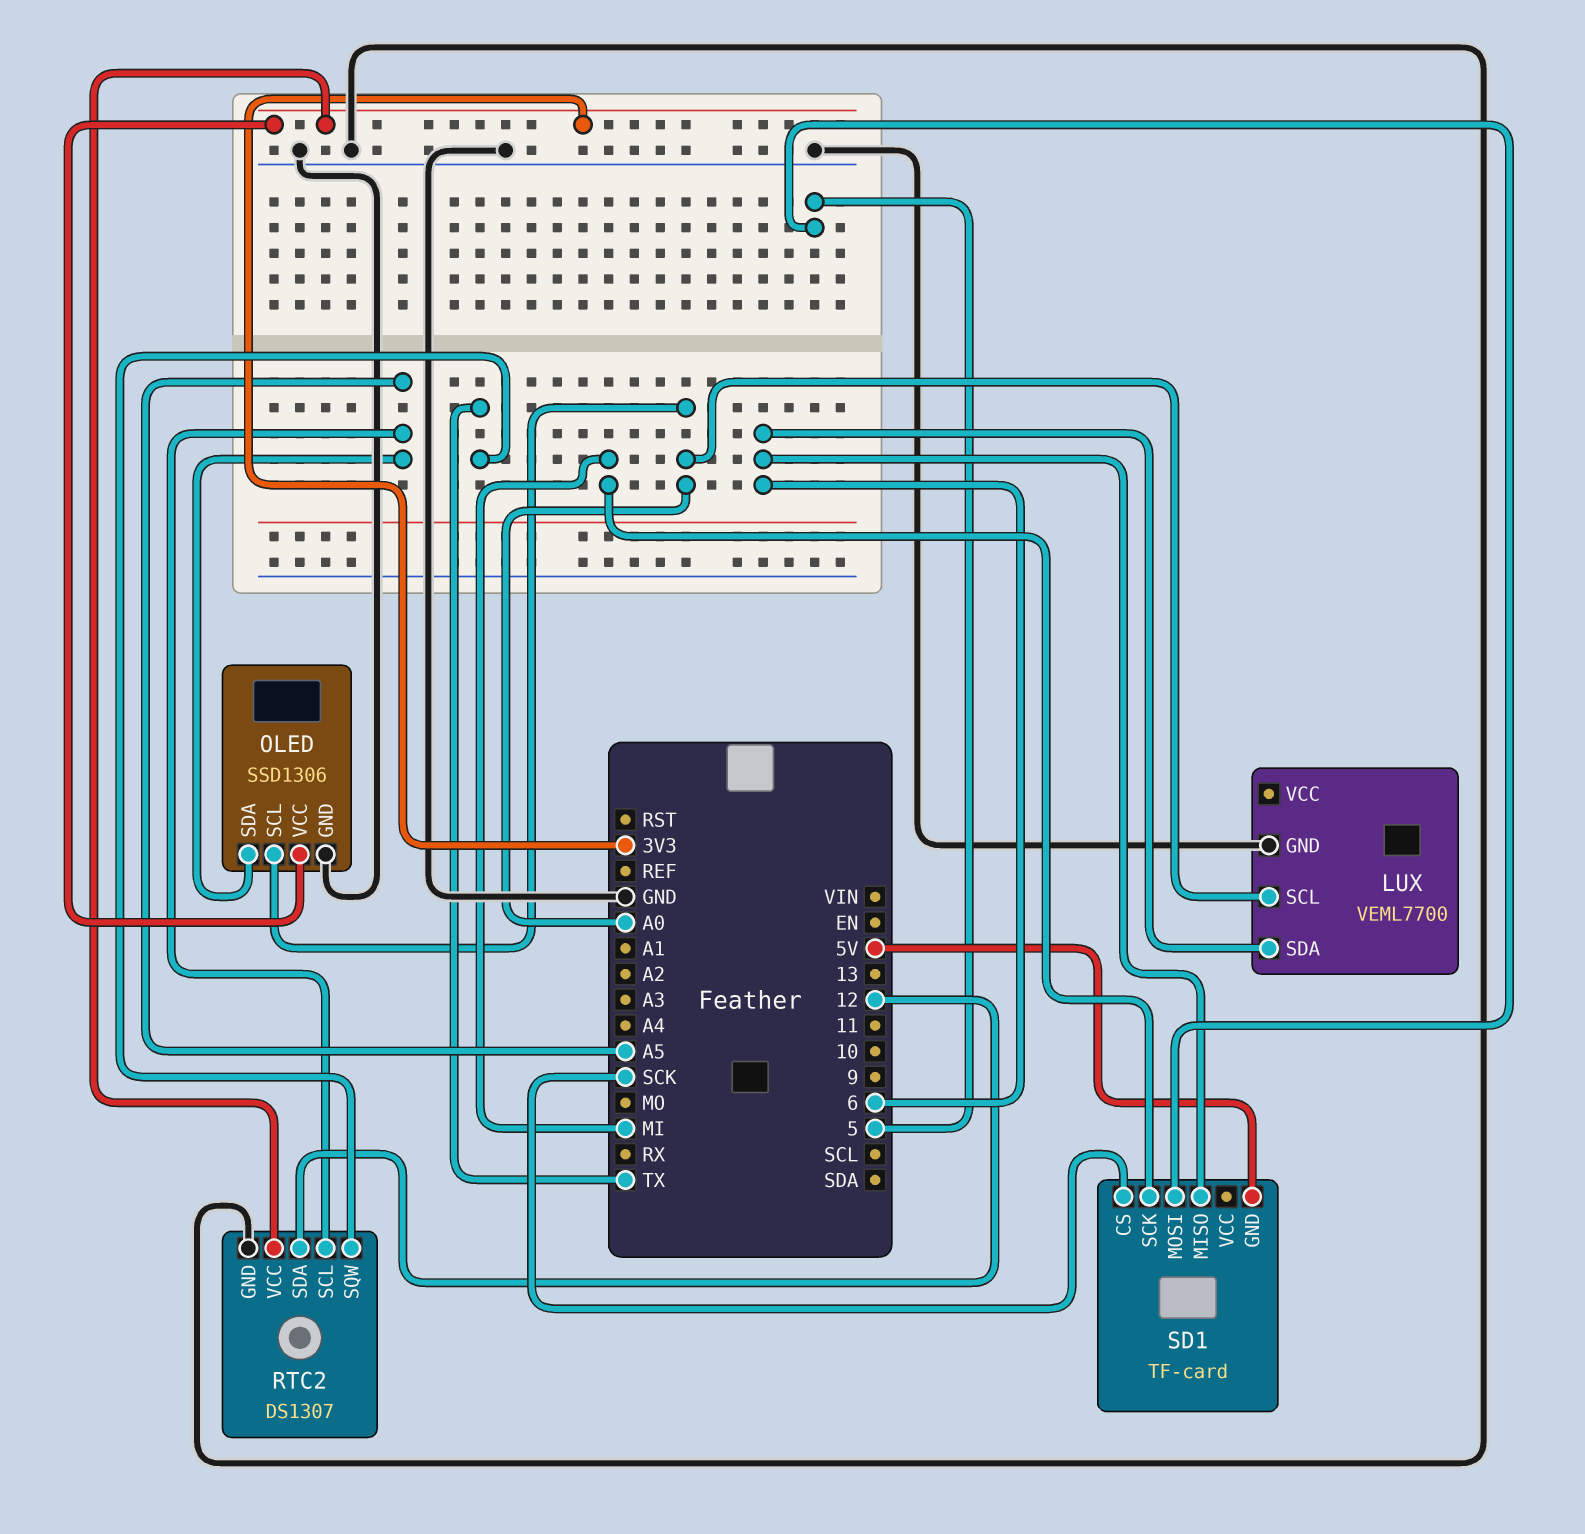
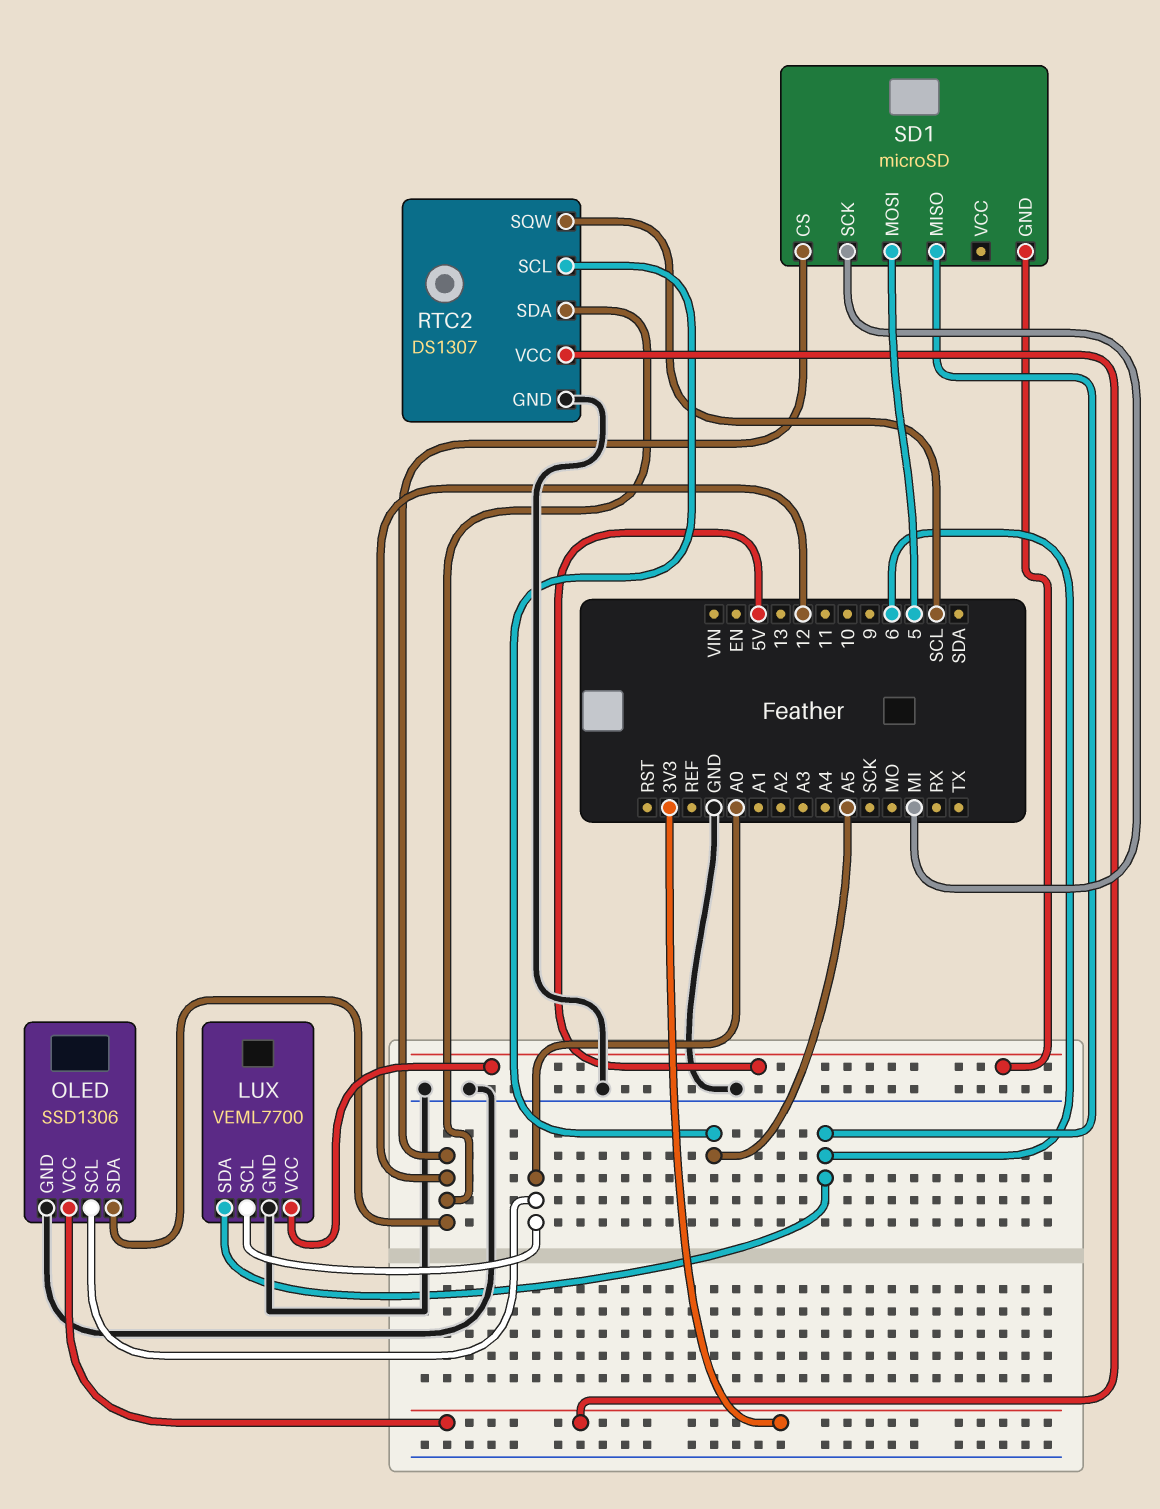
LUX pin VCC: none -> 5V
OLED pin SDA: A5 -> 12
RTC2 pin SQW: TX -> SCL
SD1: TF-card -> microSD
SD1 pin CS: SCK -> 12

